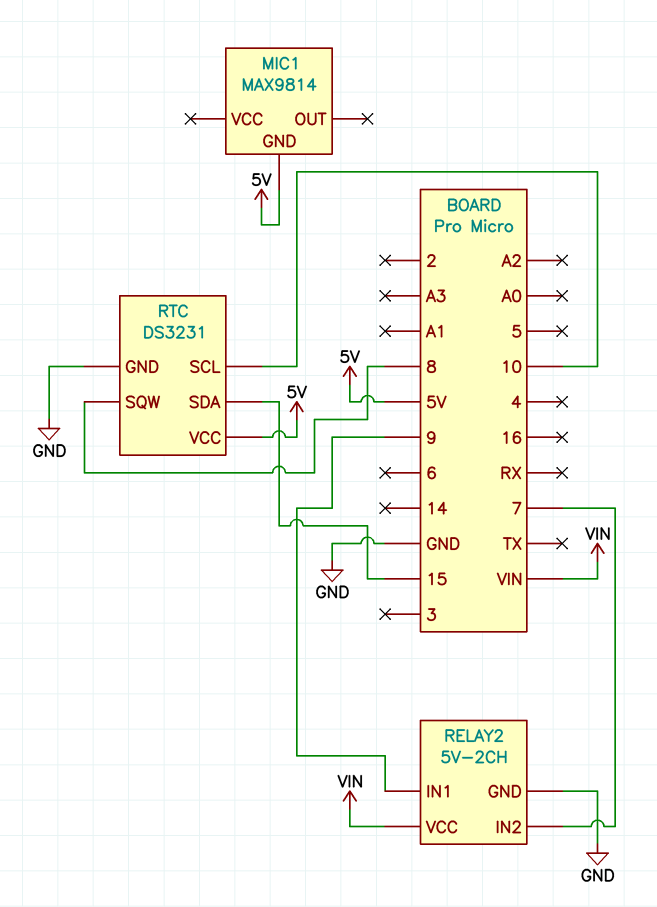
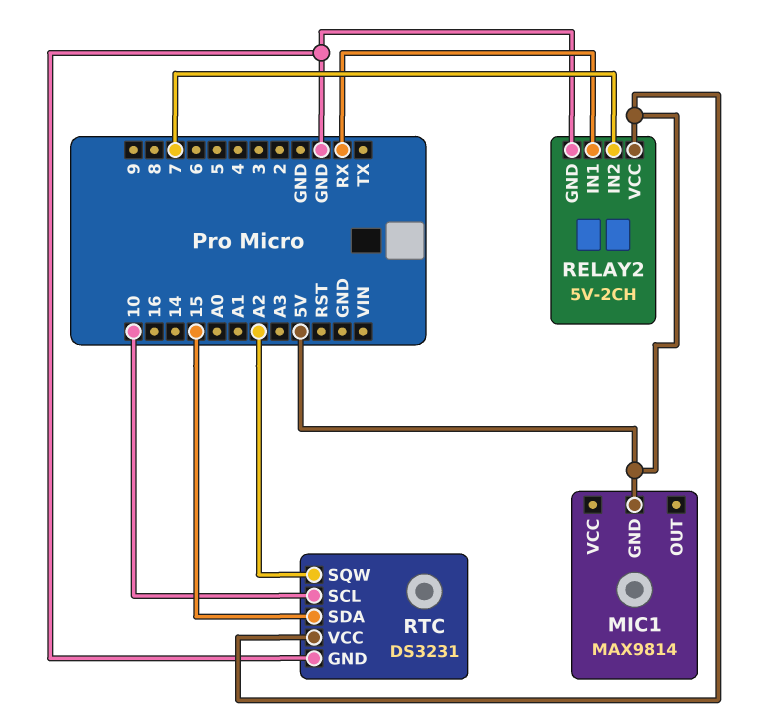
RELAY2 pin IN1: 9 -> RX
RELAY2 pin VCC: VIN -> 5V
RTC pin SQW: 8 -> A2

